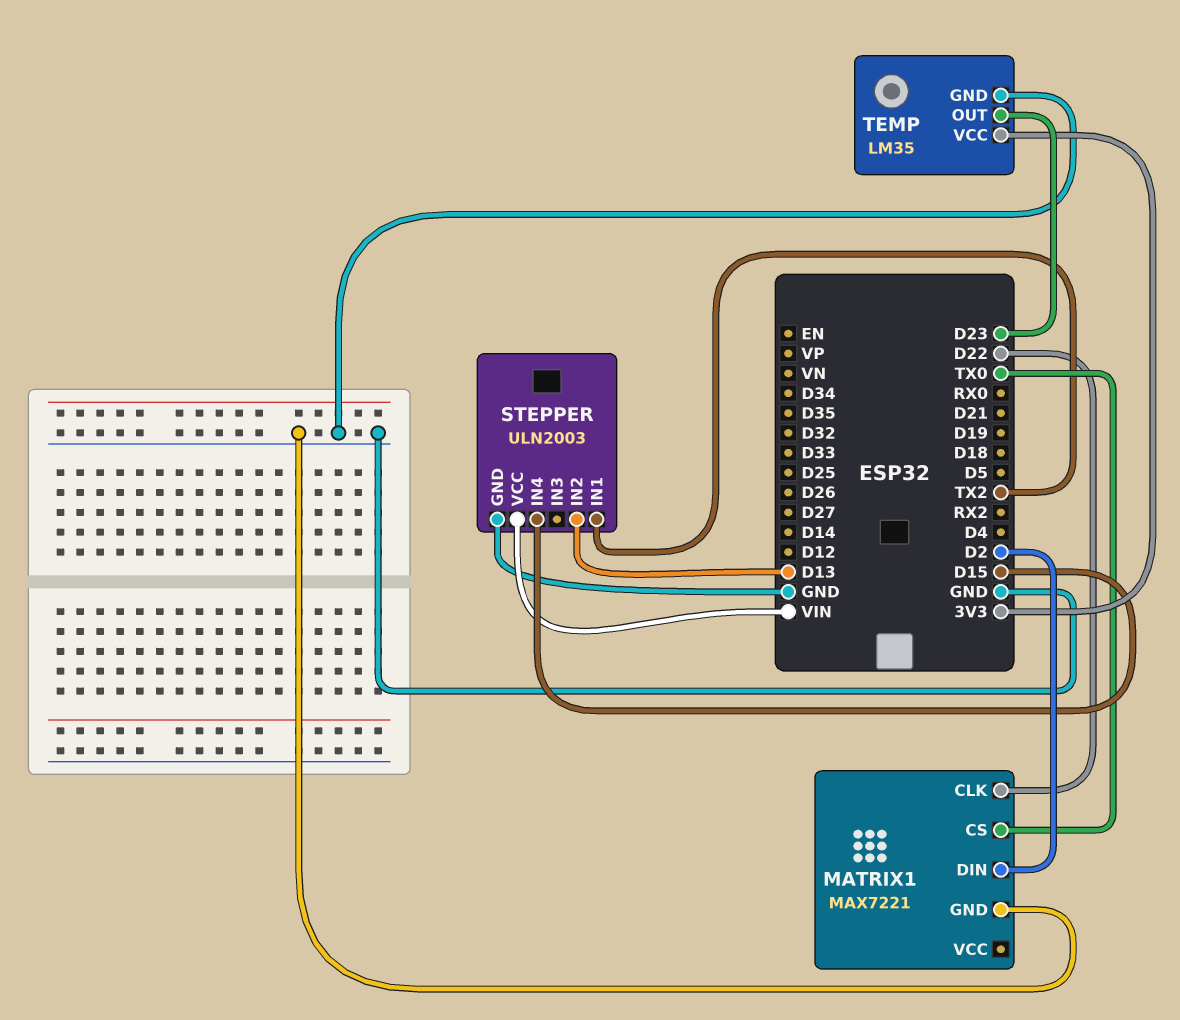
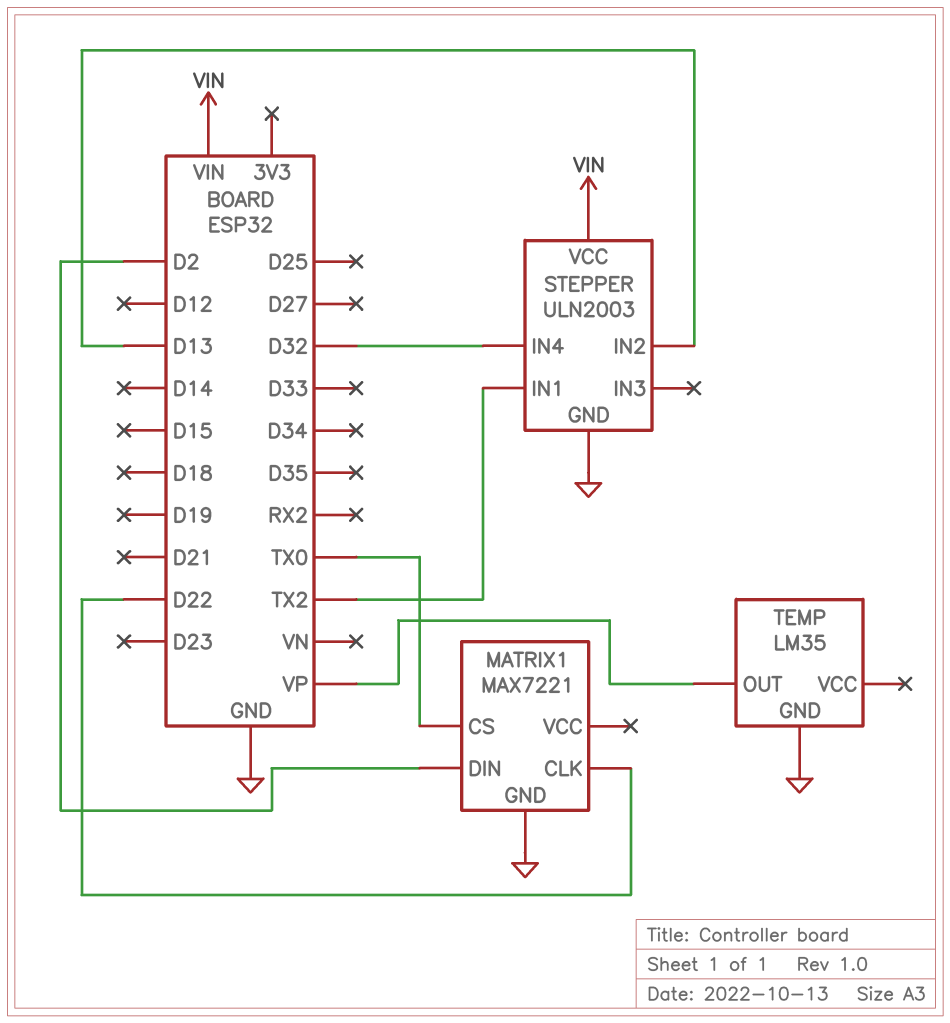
STEPPER pin IN4: D15 -> D32
TEMP pin OUT: D23 -> VP
TEMP pin VCC: 3V3 -> none

